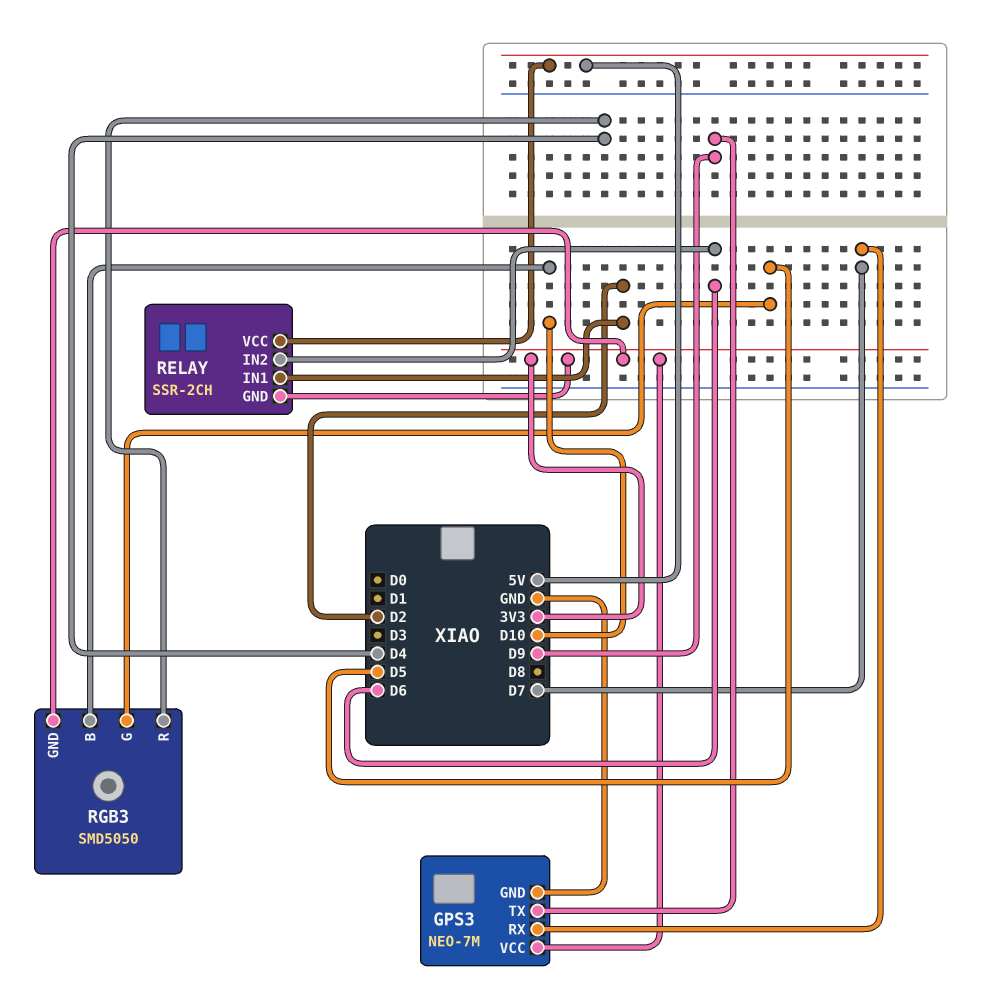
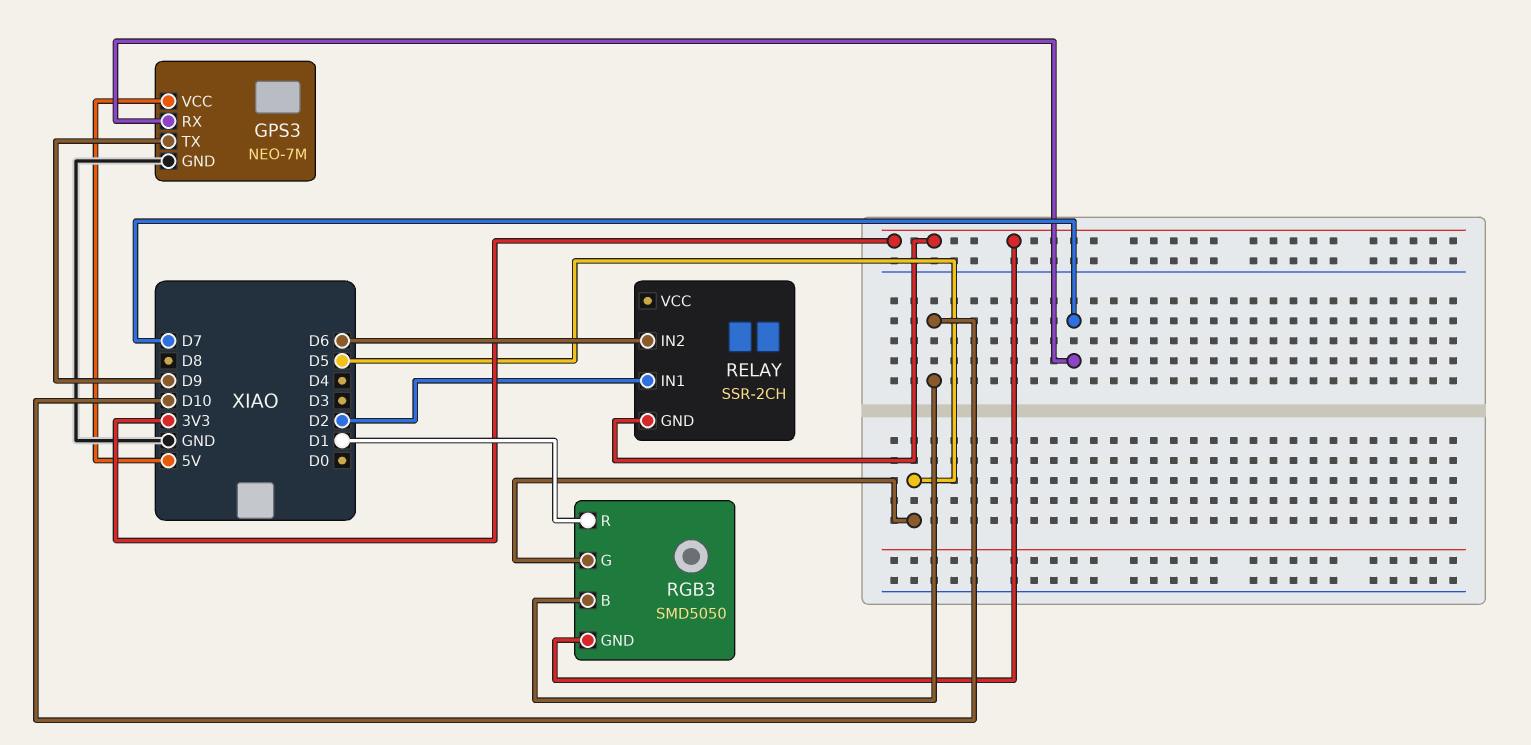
GPS3 pin VCC: 3V3 -> 5V
RELAY pin VCC: 5V -> none
RGB3 pin R: D4 -> D1

